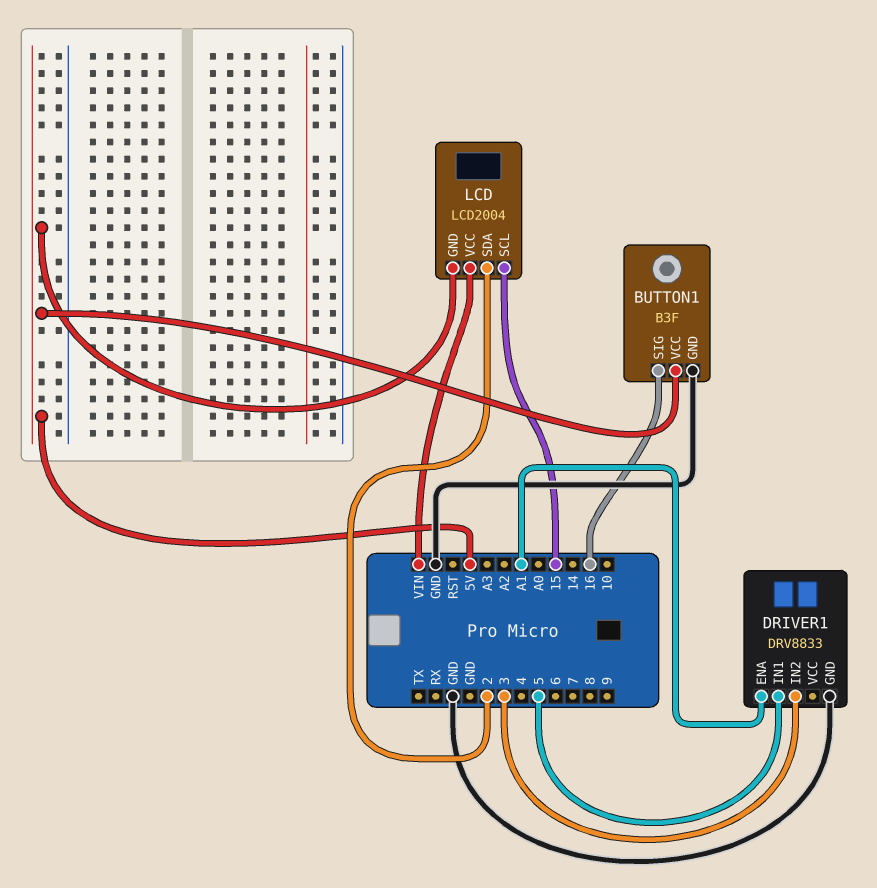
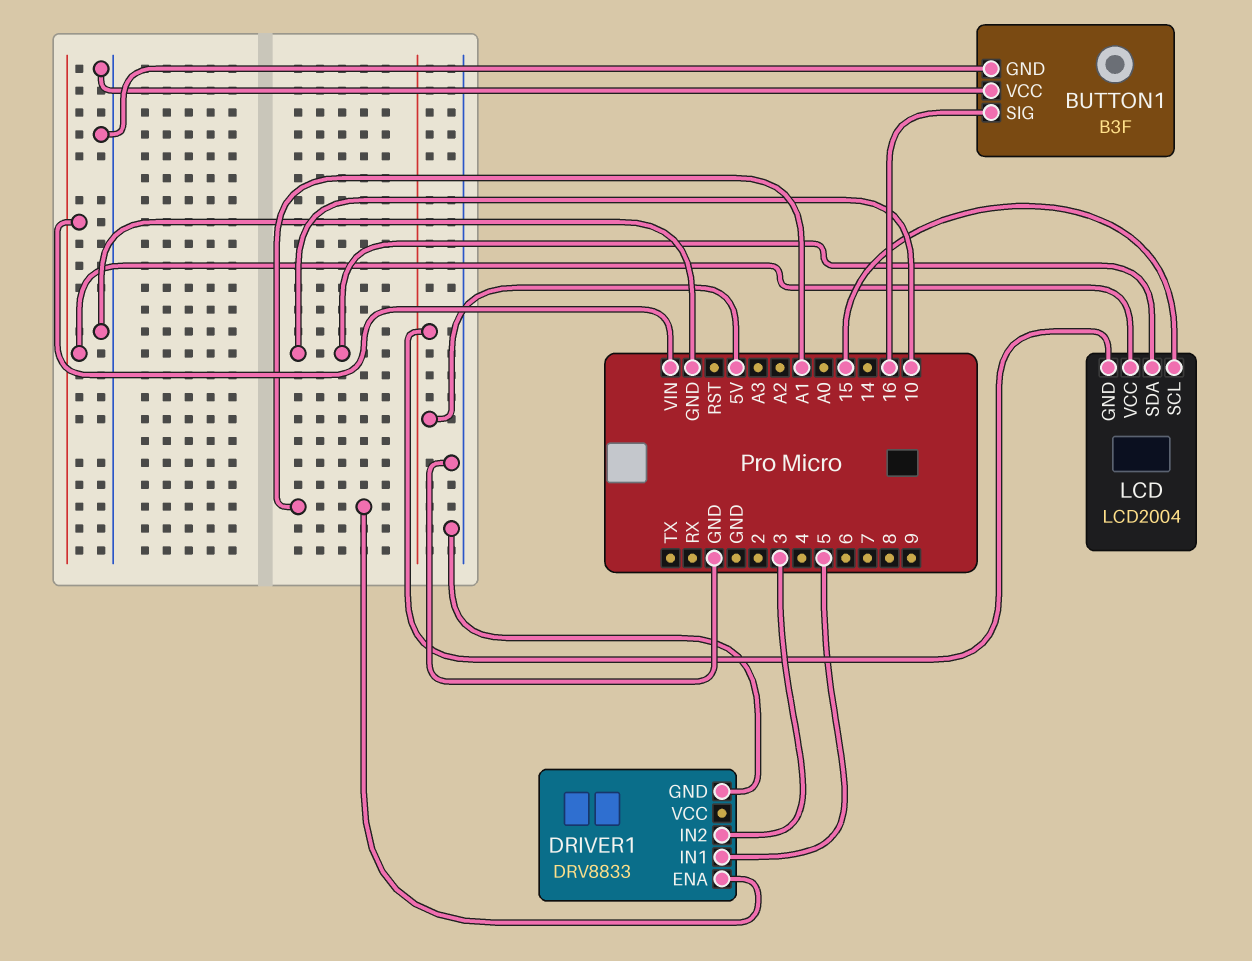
BUTTON1 pin VCC: 5V -> GND
LCD pin SDA: 2 -> 10

